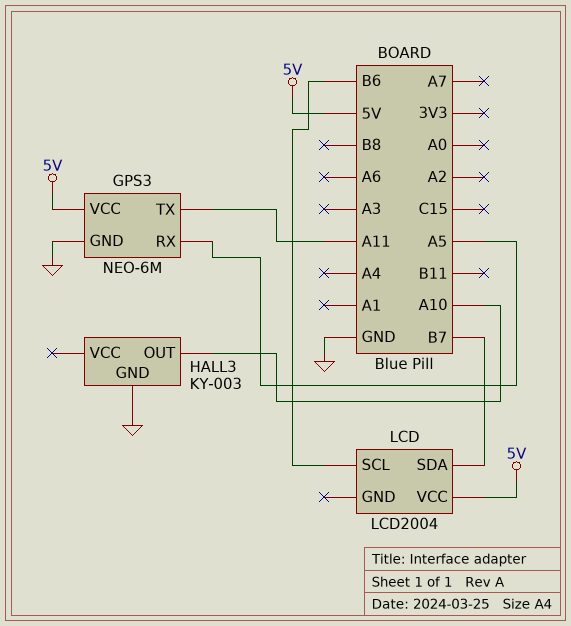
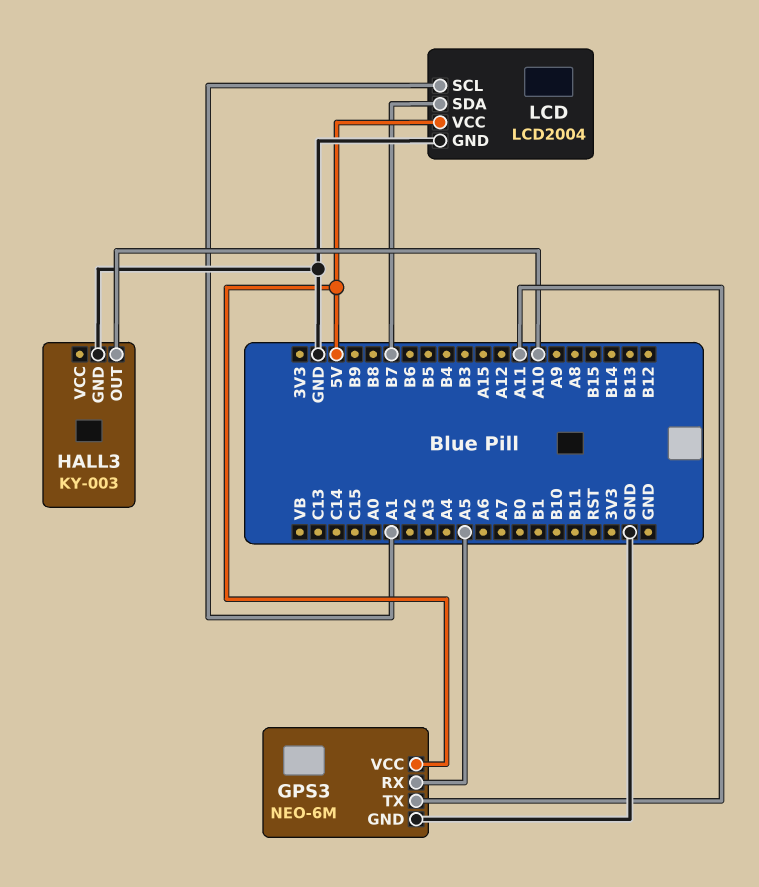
LCD pin GND: none -> GND
LCD pin SCL: B6 -> A1

